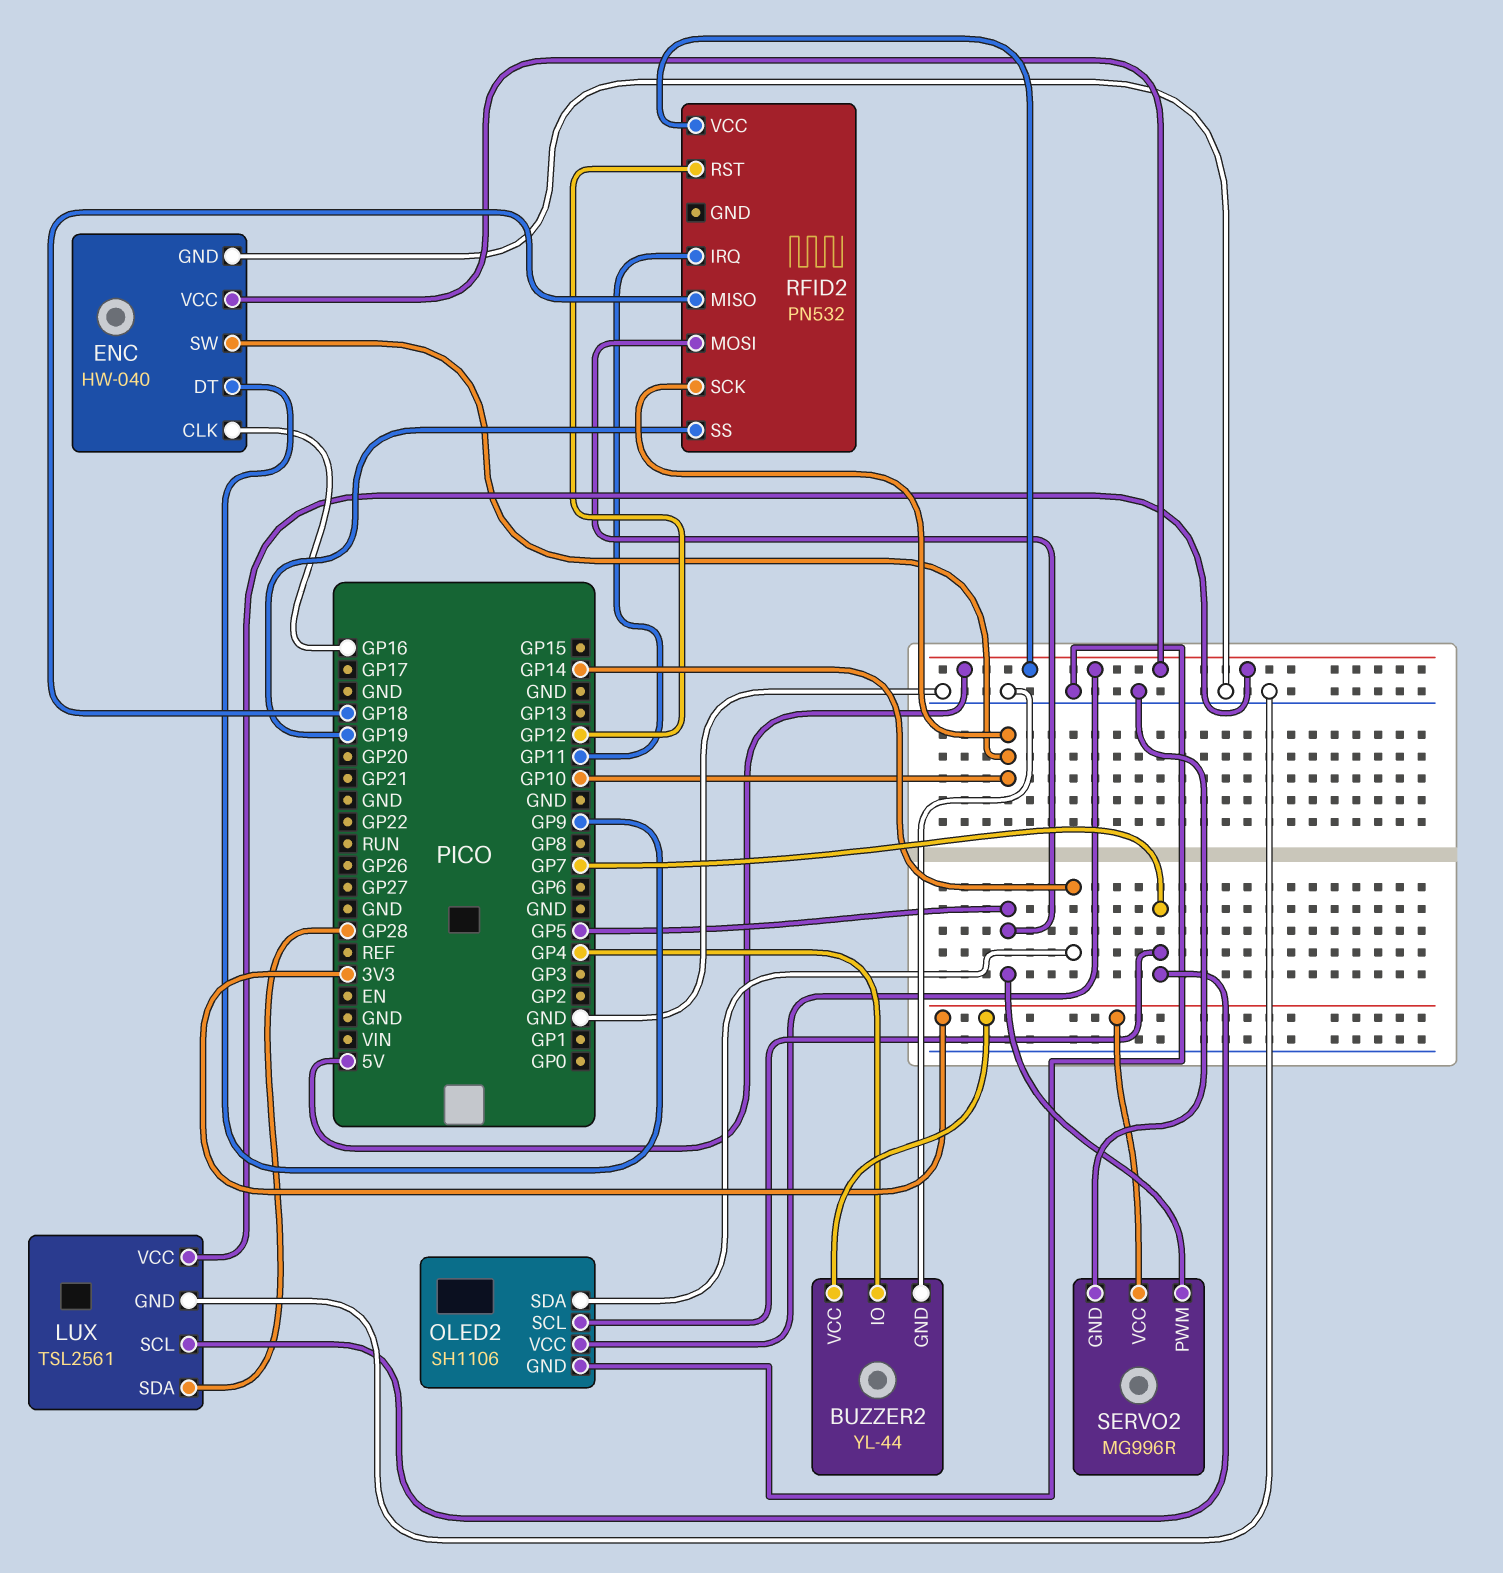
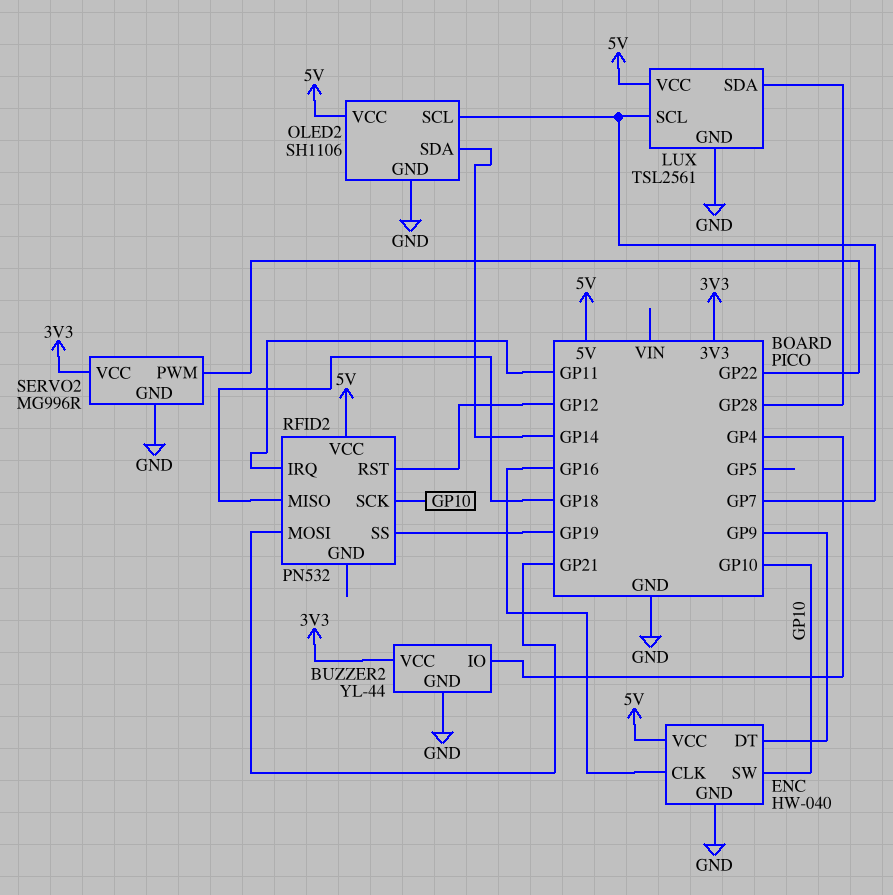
RFID2 pin MOSI: GP5 -> GP21
SERVO2 pin PWM: GP5 -> GP22

